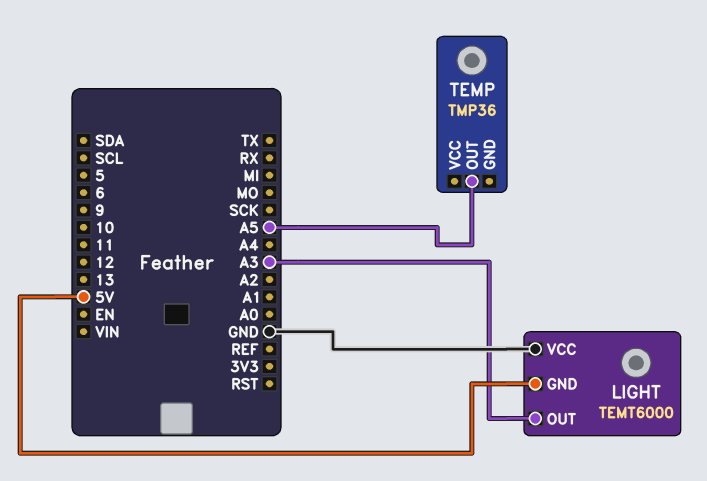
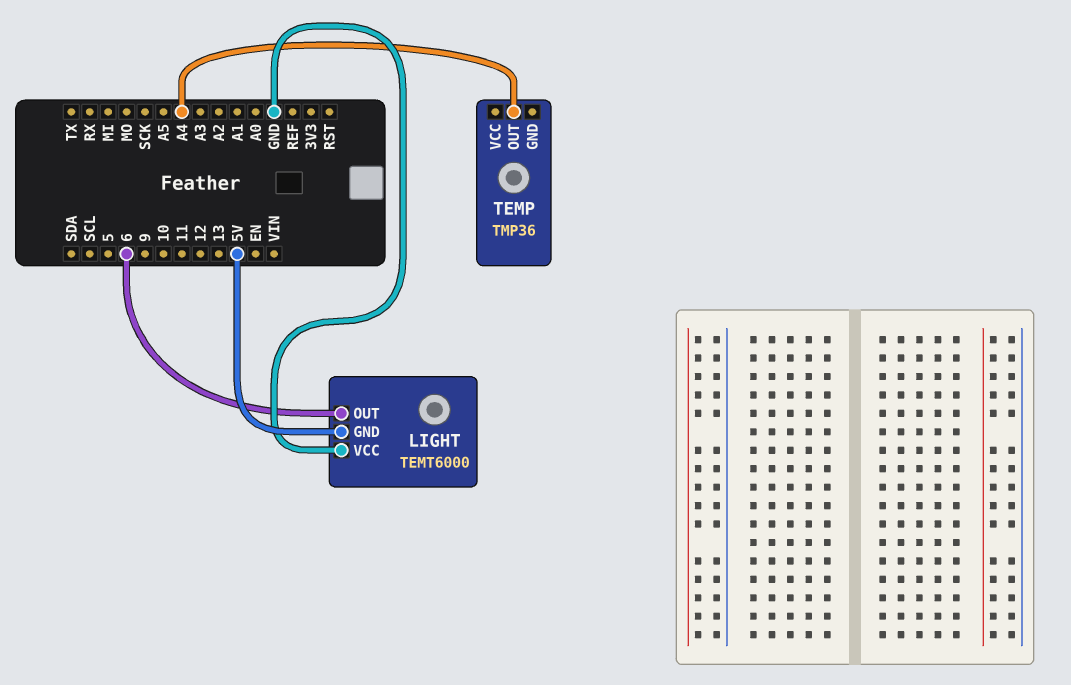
LIGHT pin OUT: A3 -> 6
TEMP pin OUT: A5 -> A4

